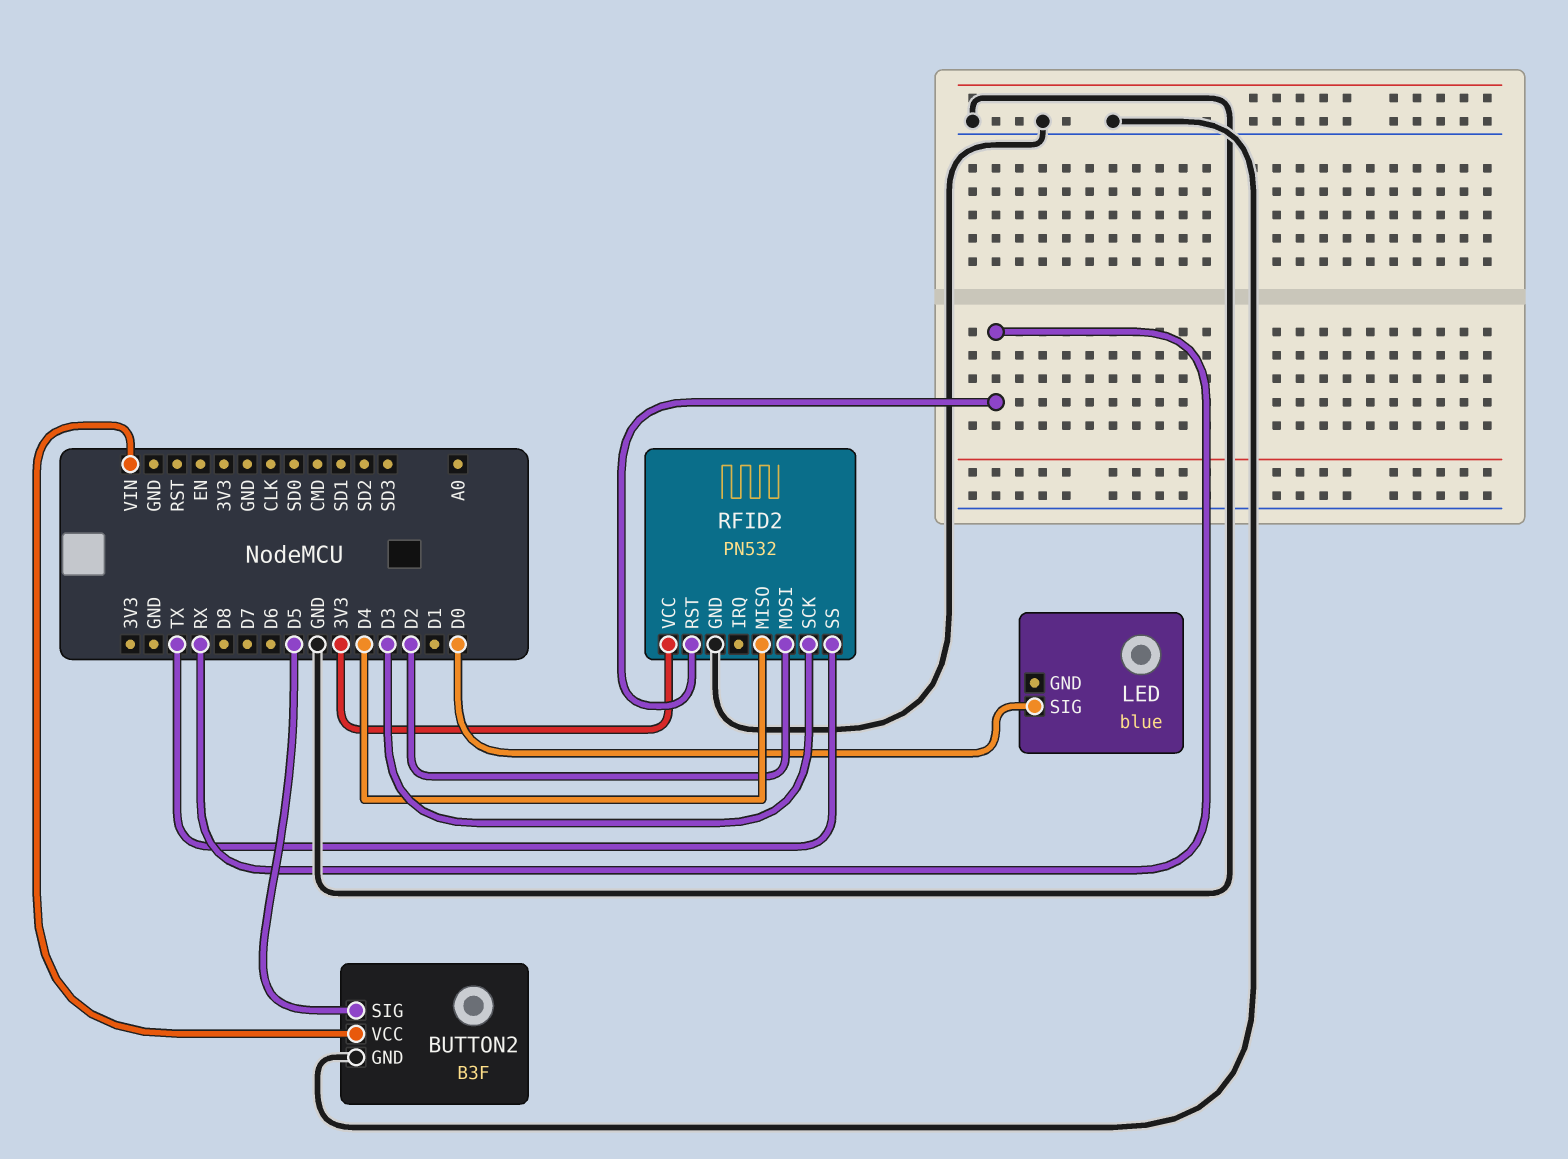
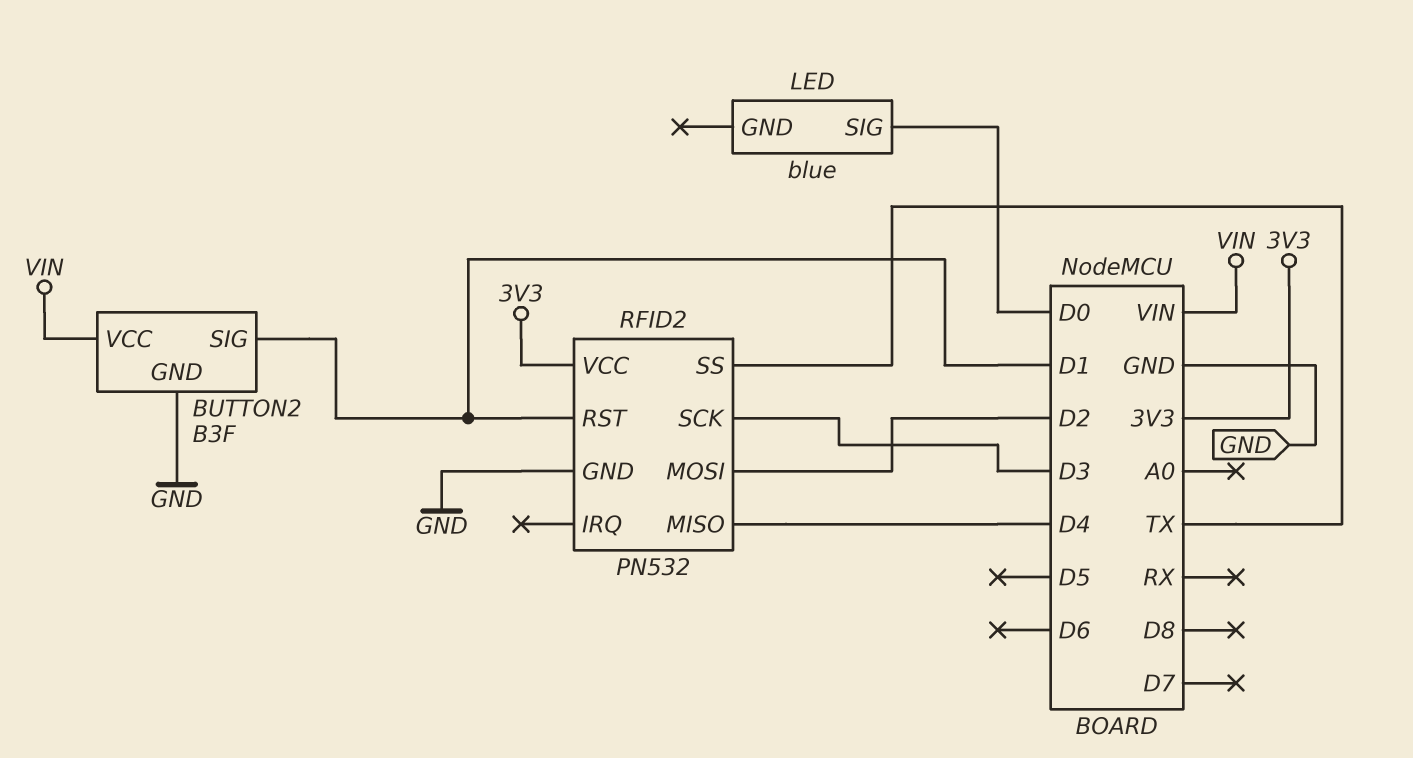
BUTTON2 pin SIG: D5 -> D1
RFID2 pin RST: RX -> D1

